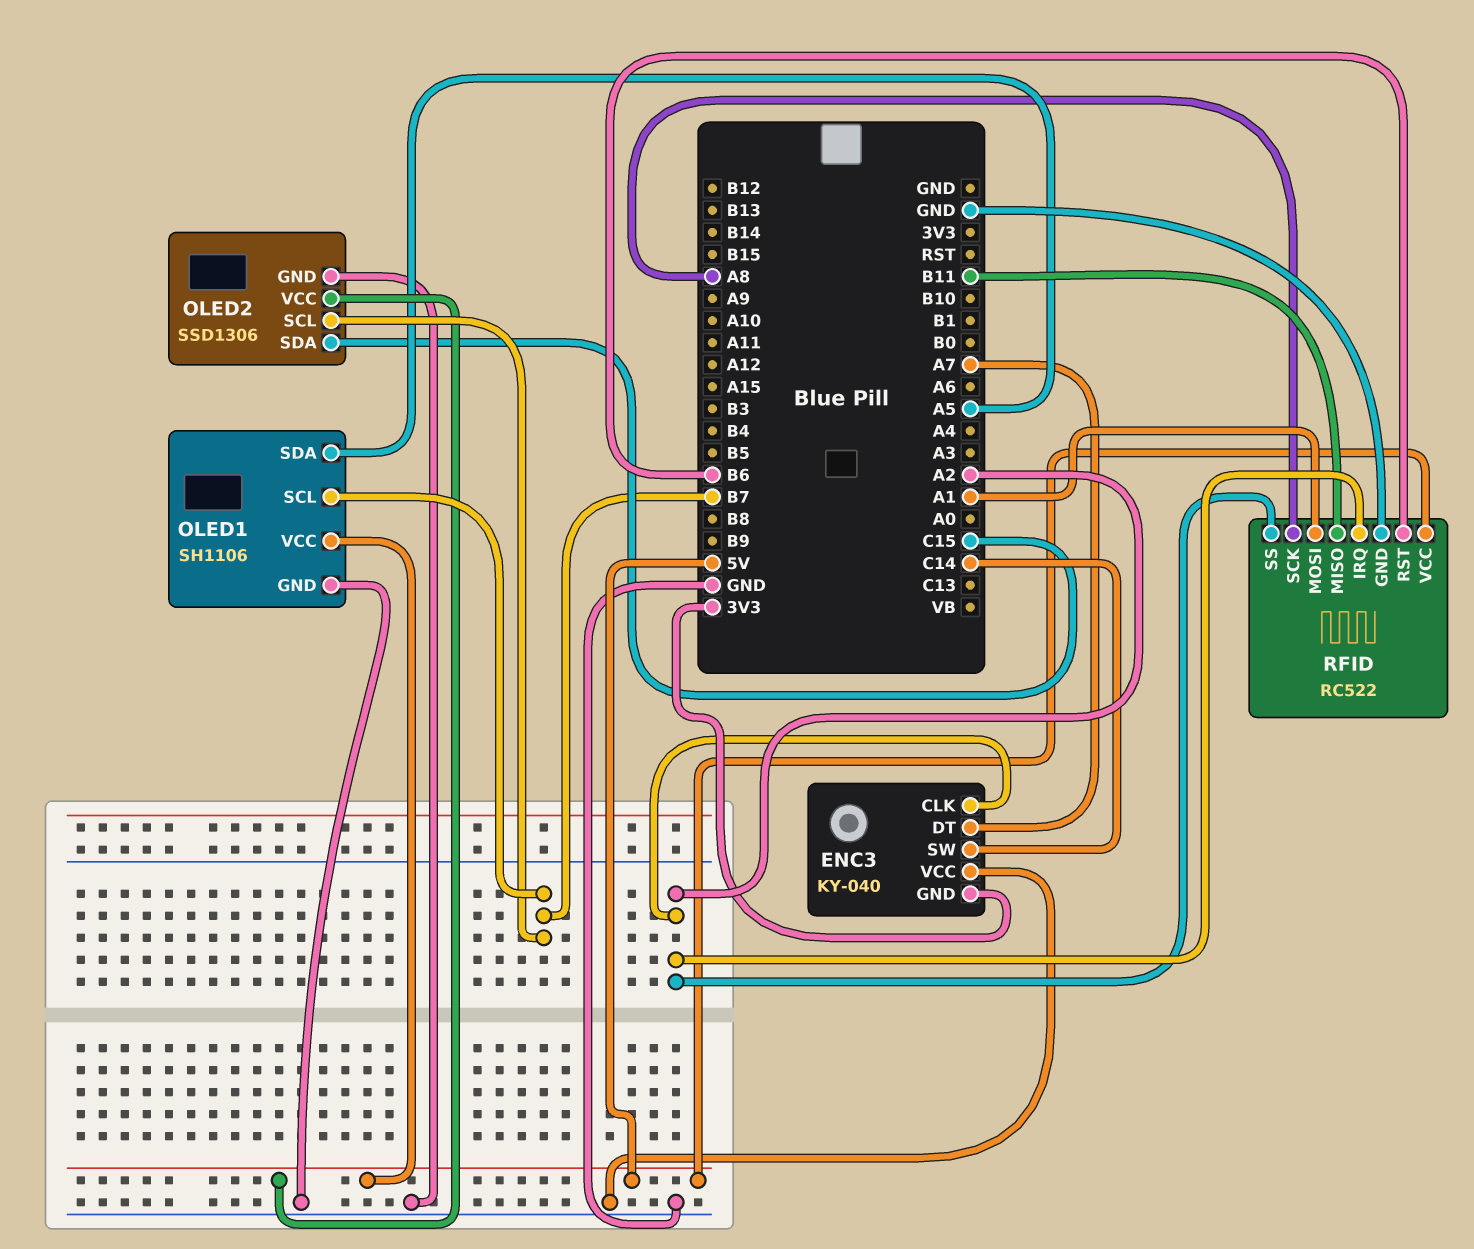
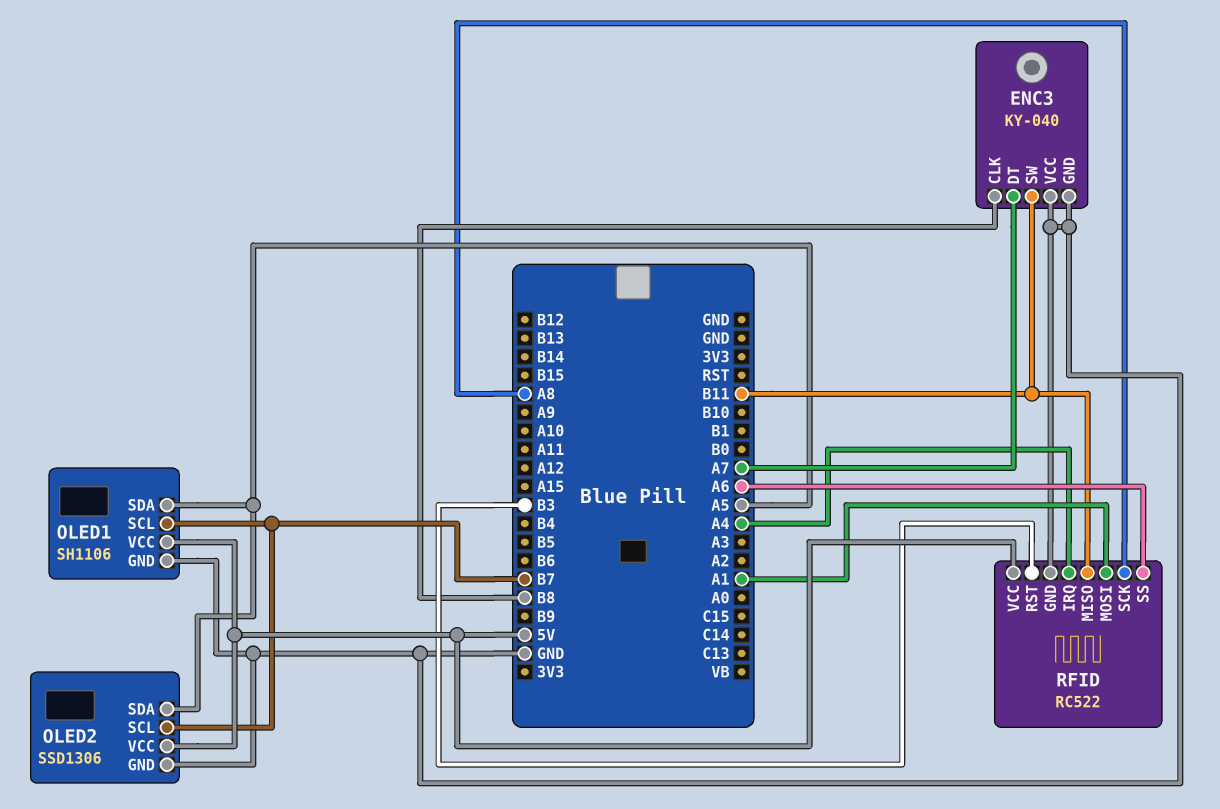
ENC3 pin CLK: A2 -> B8
ENC3 pin GND: 3V3 -> GND
ENC3 pin SW: C14 -> B11
OLED2 pin SDA: C15 -> A5
RFID pin IRQ: A2 -> A4
RFID pin RST: B6 -> B3
RFID pin SS: A2 -> A6

